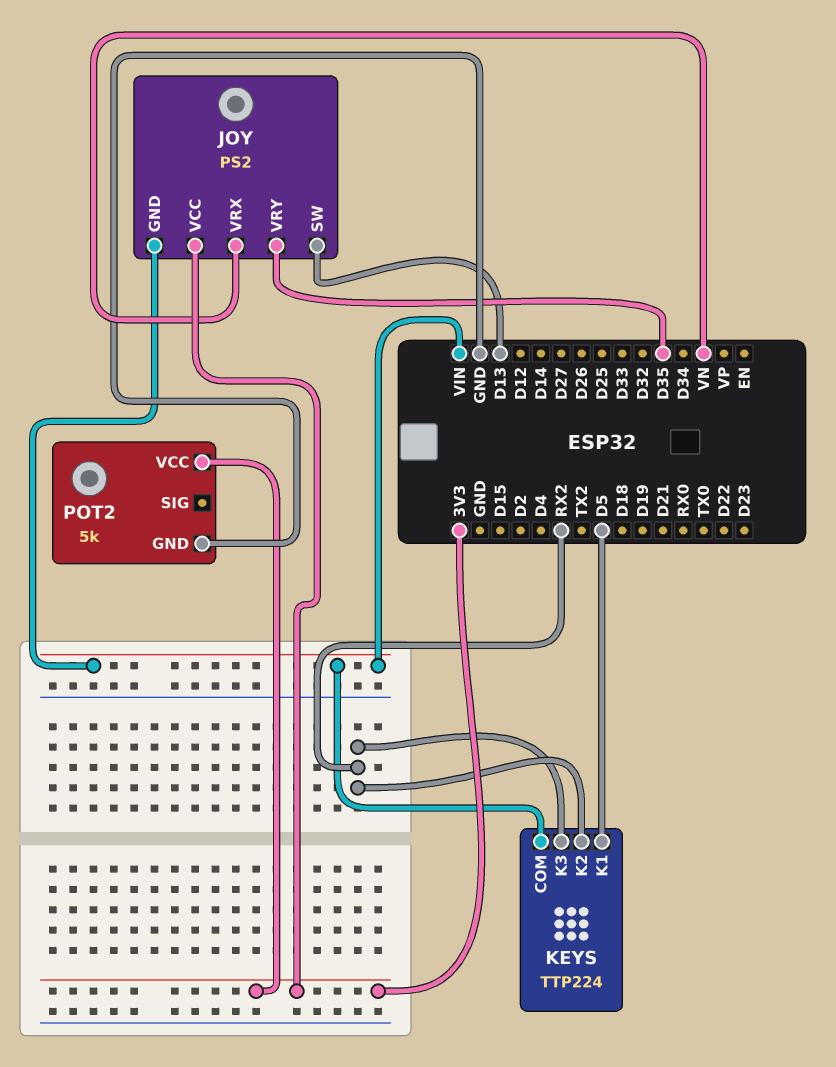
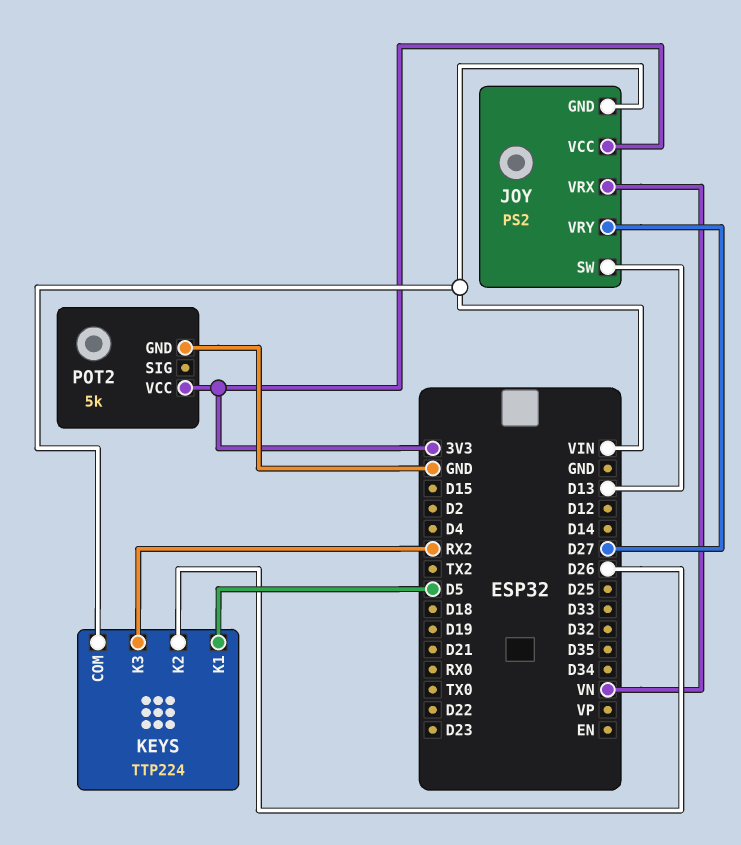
JOY pin VRY: D35 -> D27
KEYS pin K2: RX2 -> D26

